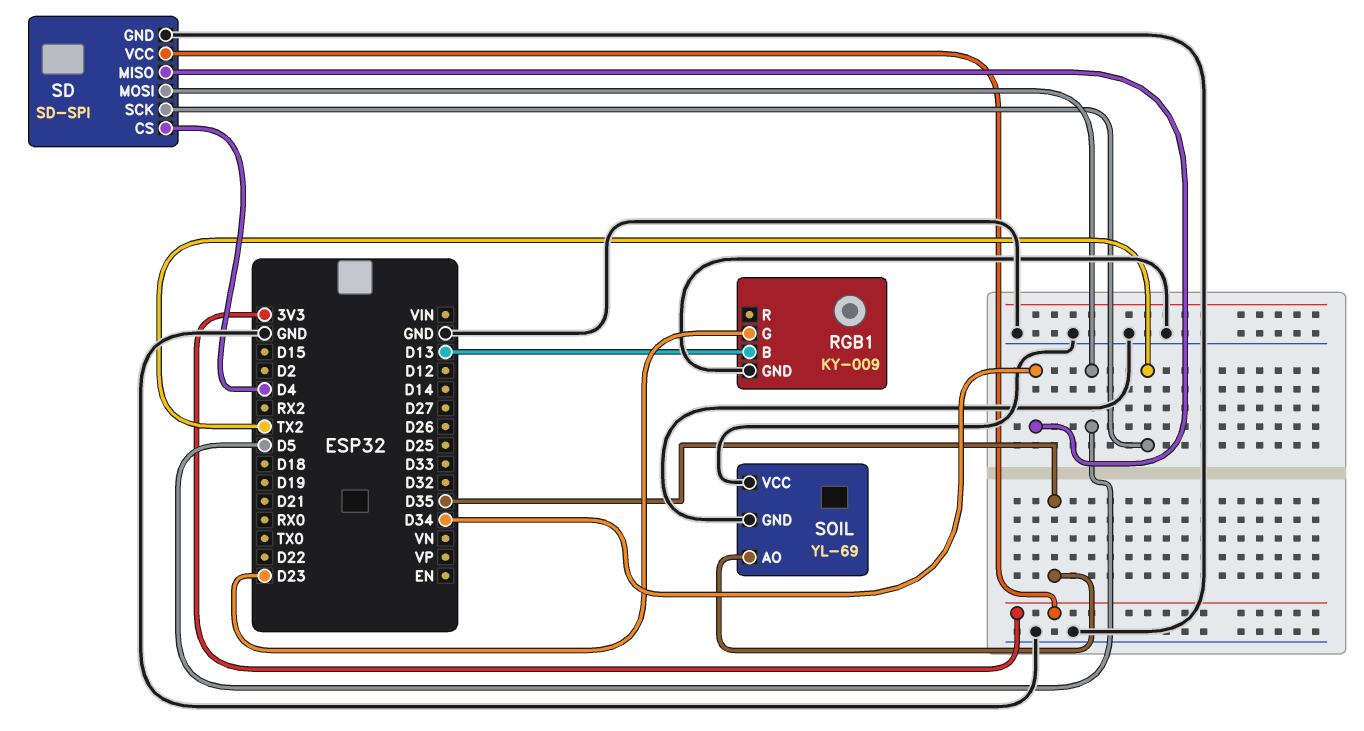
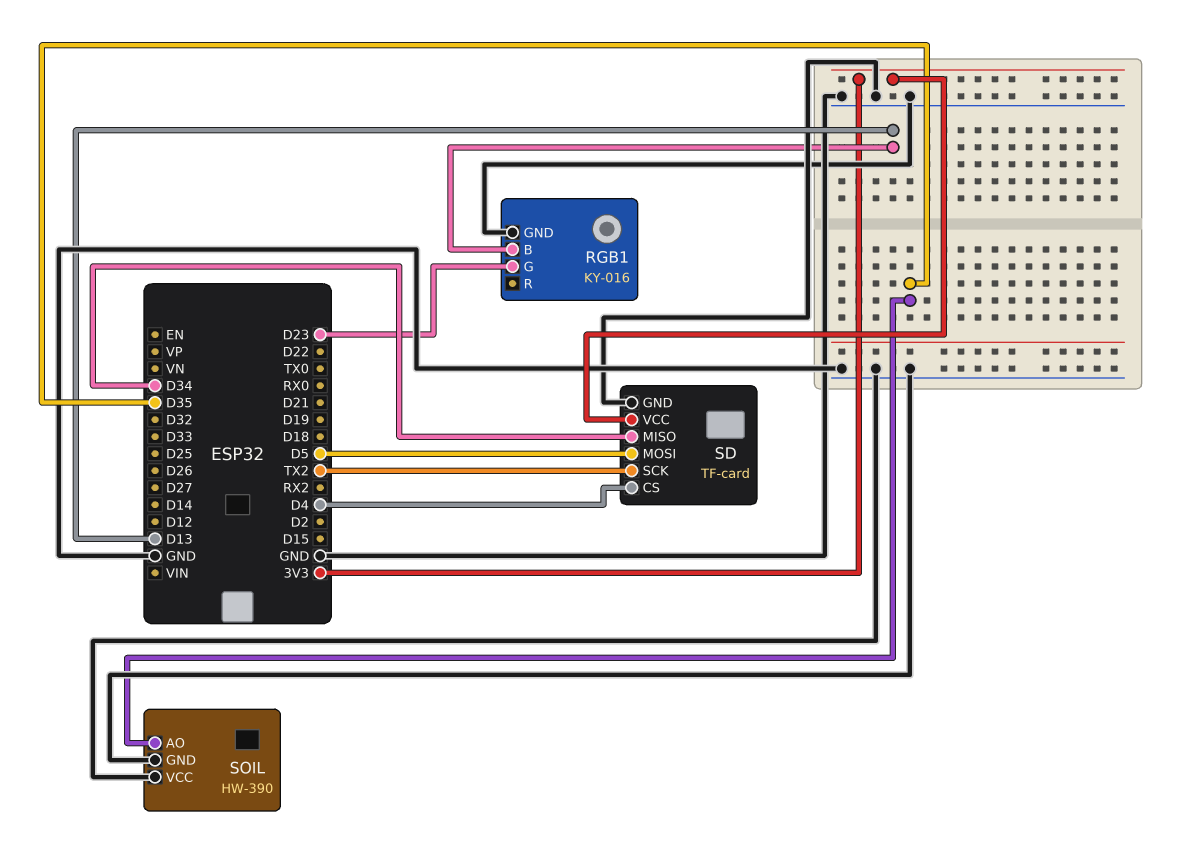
RGB1: KY-009 -> KY-016
SD: SD-SPI -> TF-card
SOIL: YL-69 -> HW-390

